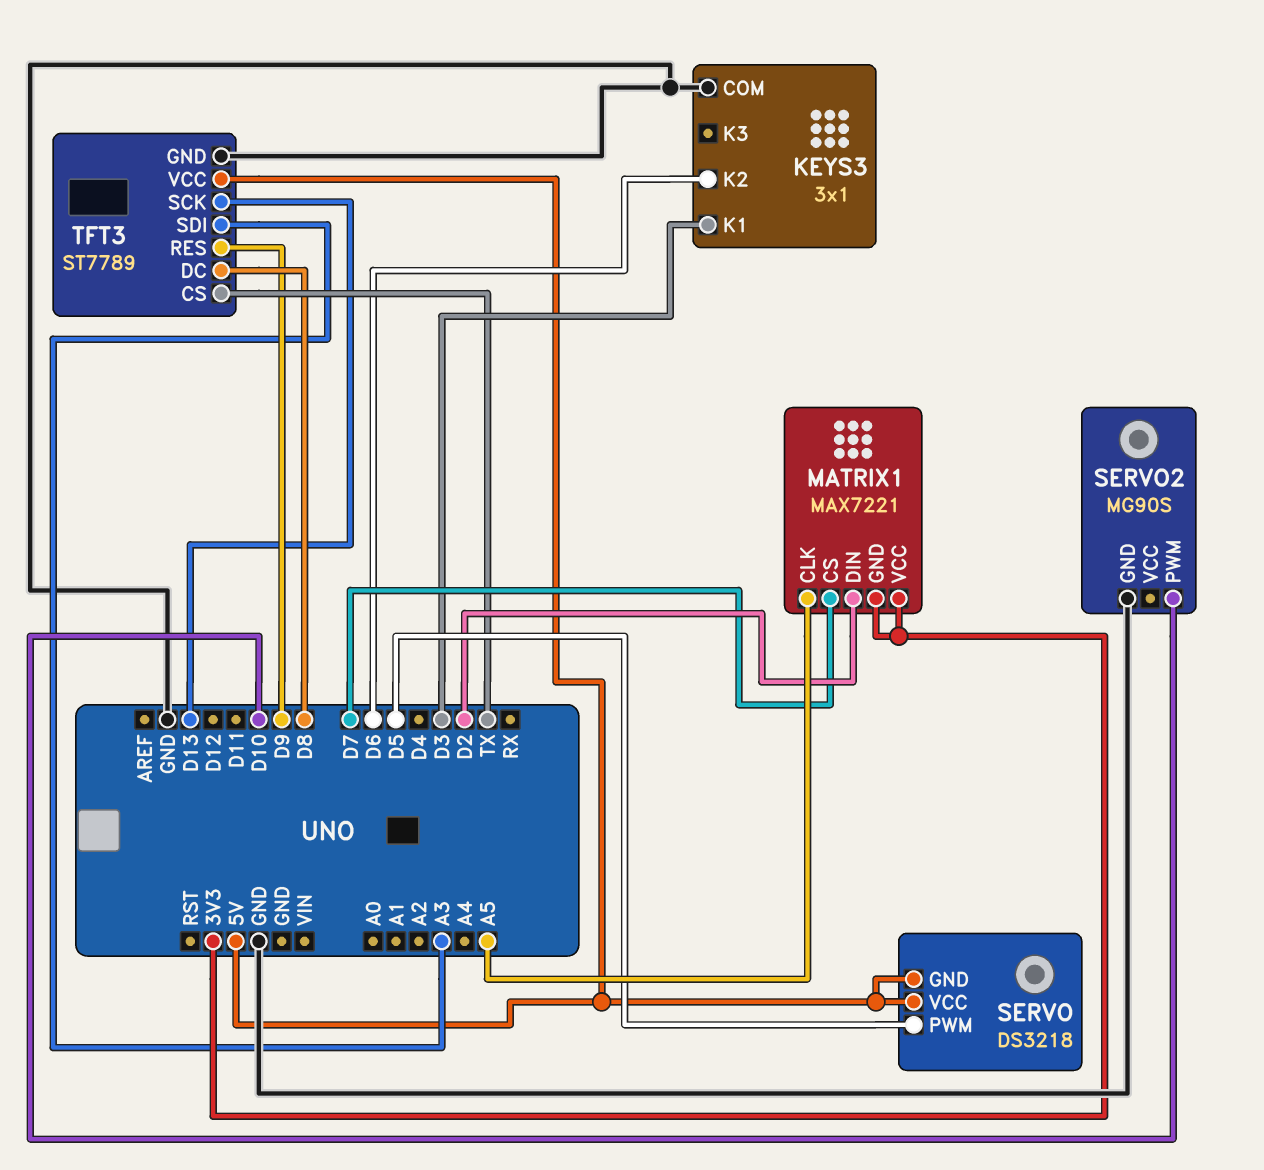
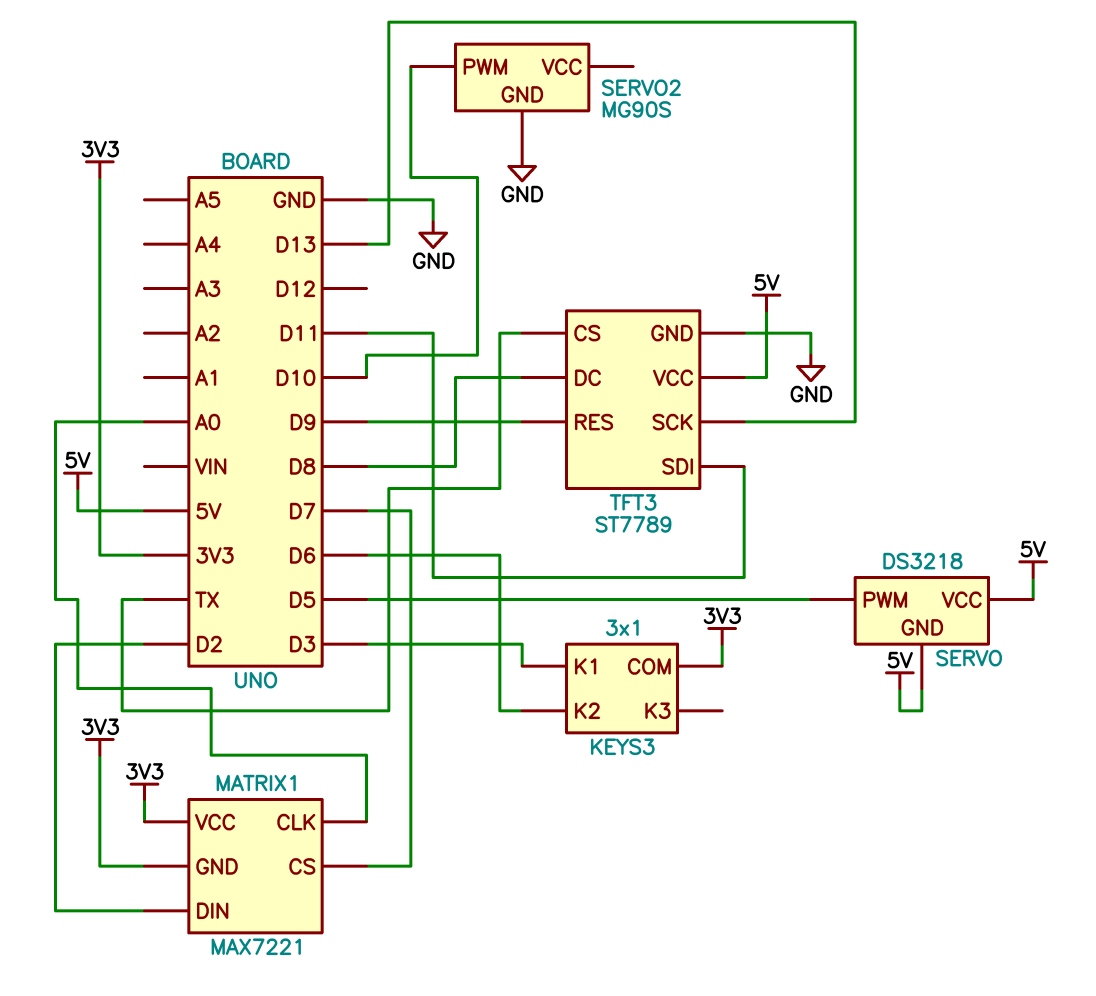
KEYS3 pin COM: GND -> 3V3
MATRIX1 pin CLK: A5 -> A0
TFT3 pin SDI: A3 -> D11

